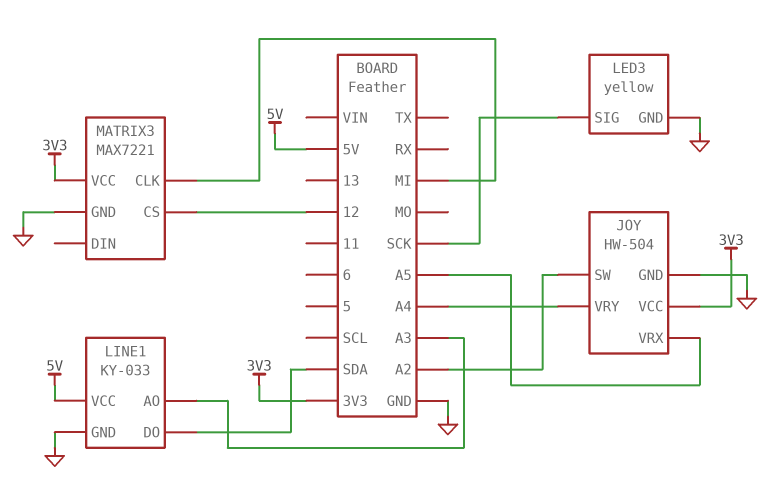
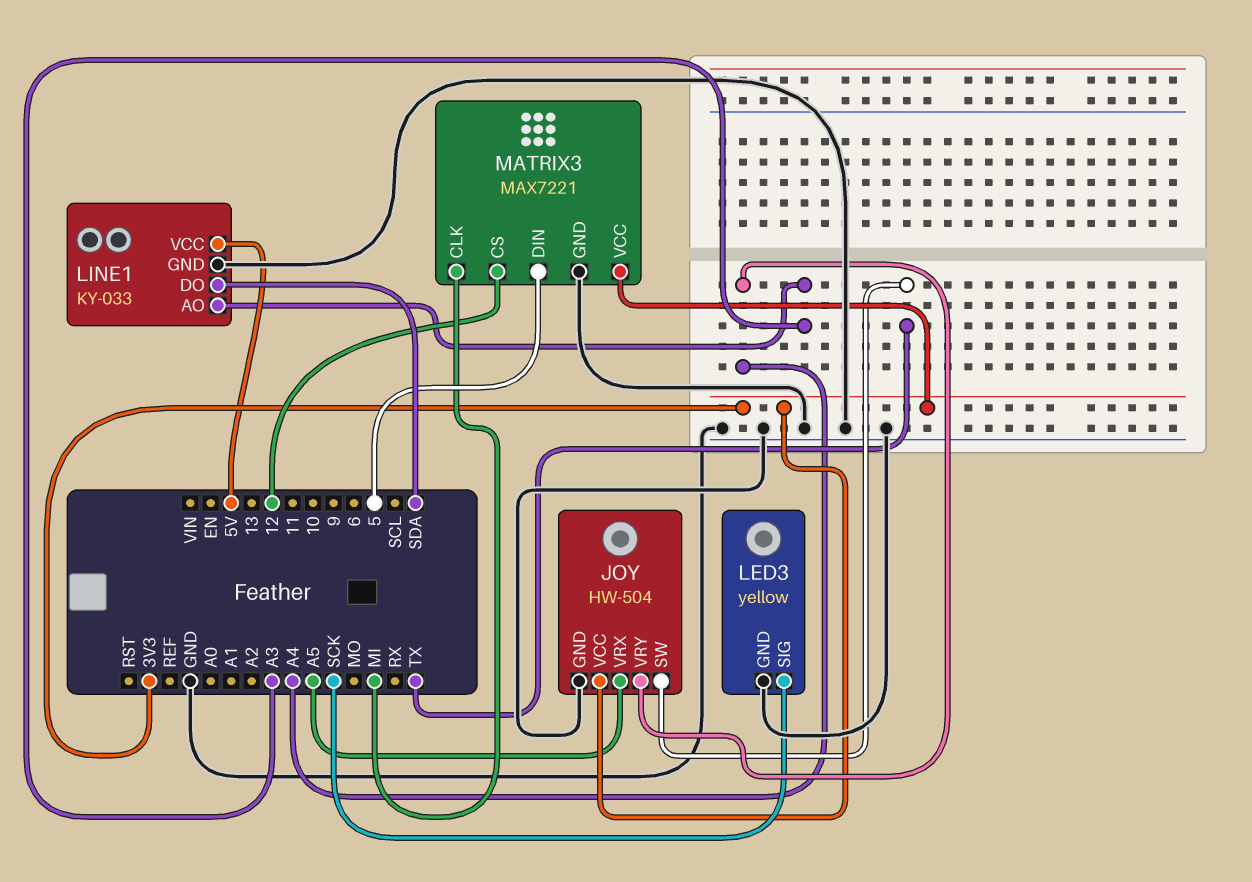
JOY pin SW: A2 -> TX
MATRIX3 pin DIN: none -> 5

